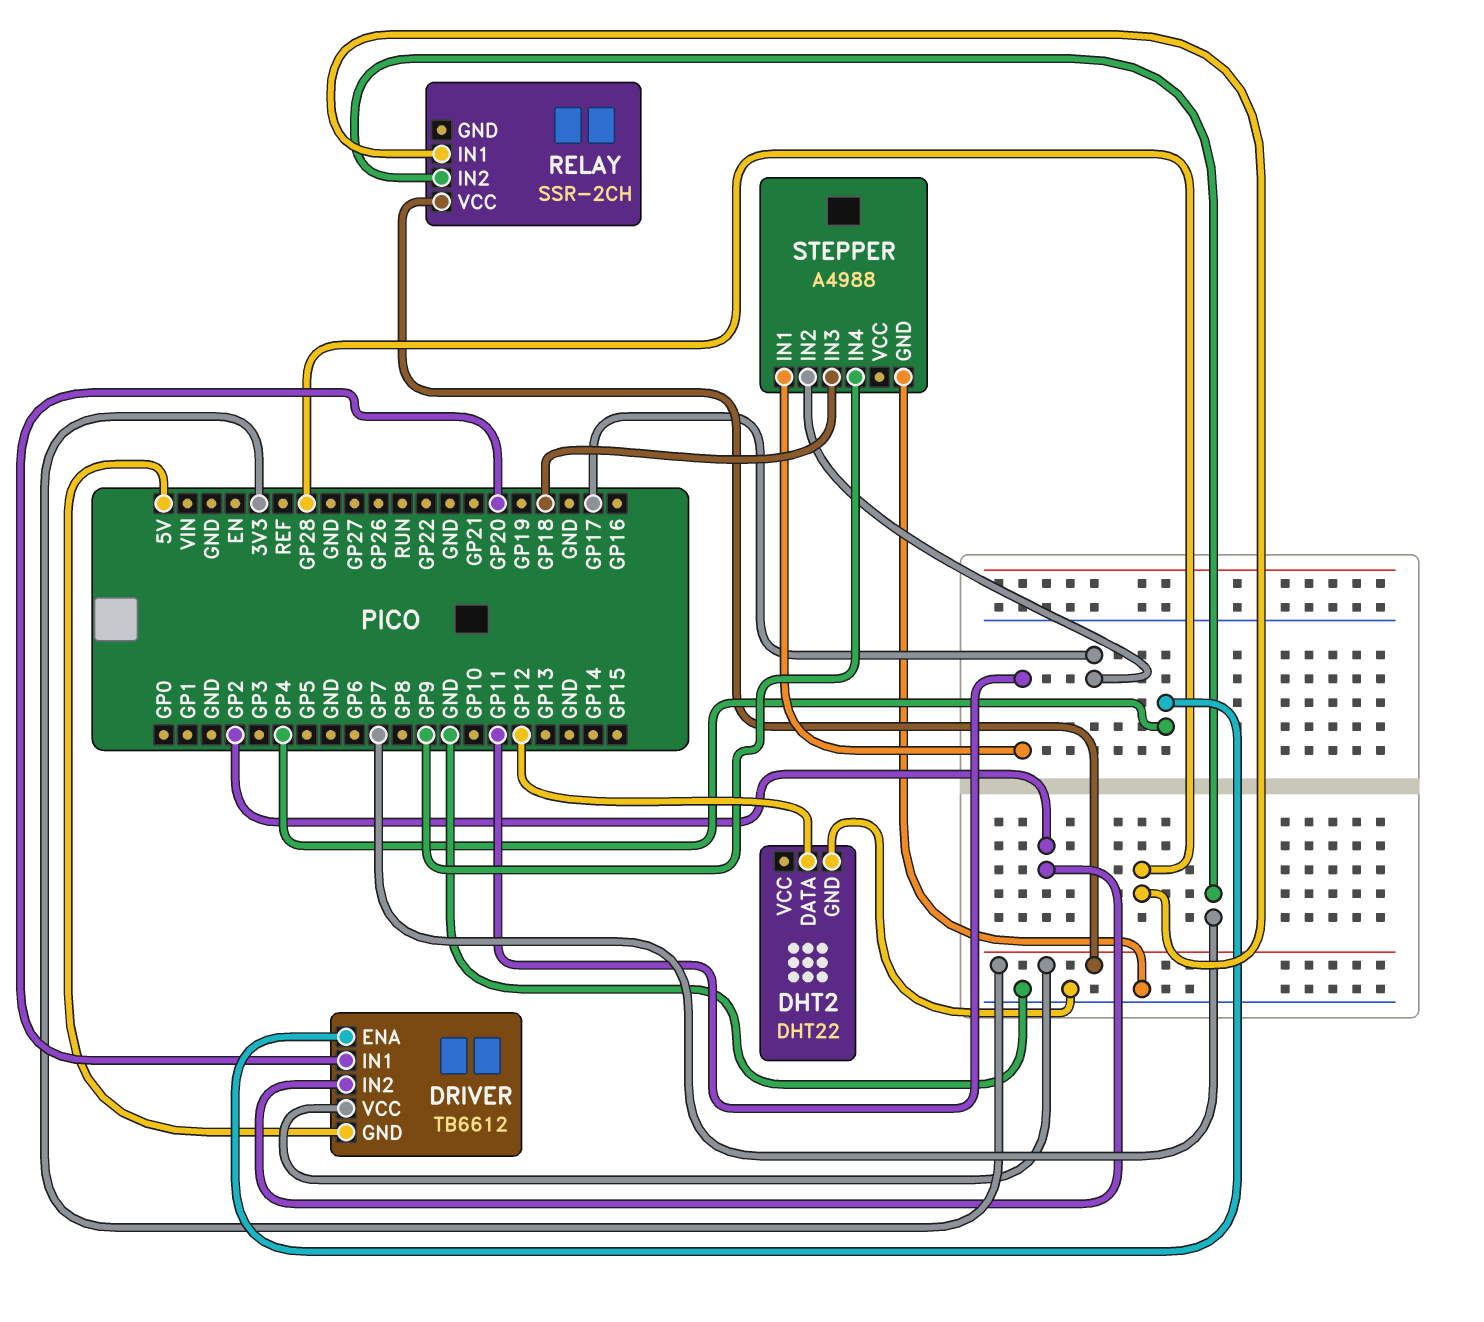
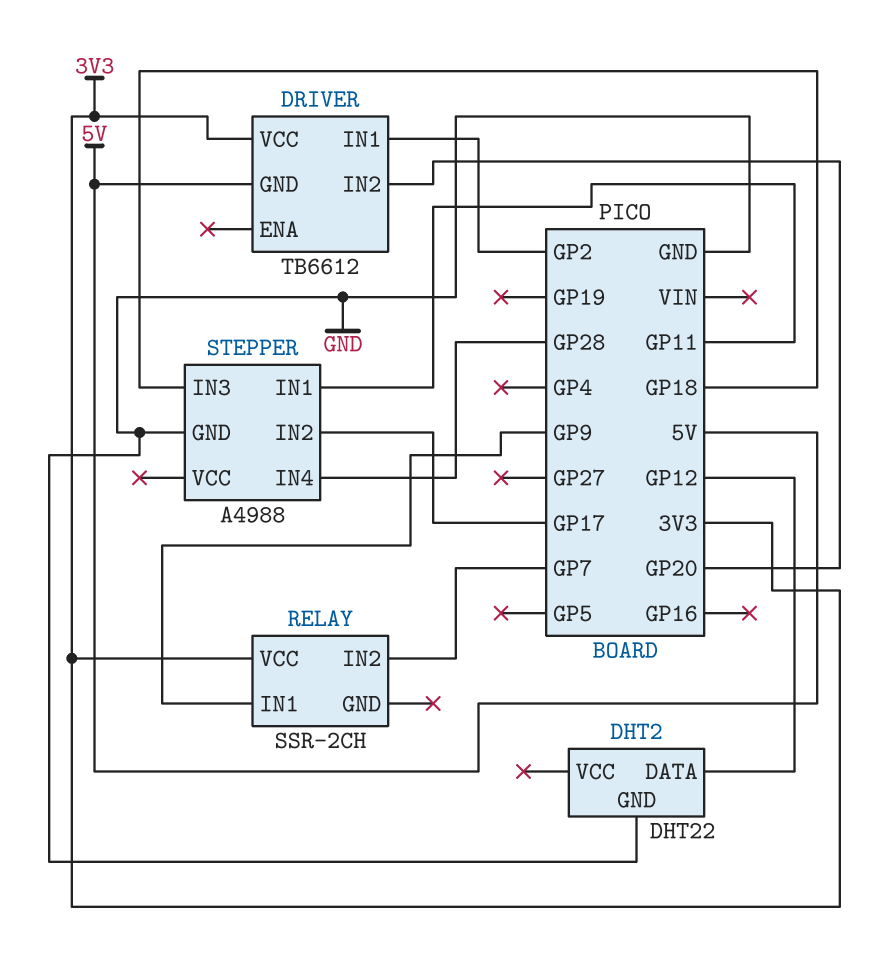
DRIVER pin ENA: GP4 -> none
DRIVER pin IN1: GP20 -> GP2
DRIVER pin IN2: GP2 -> GP20
RELAY pin IN1: GP28 -> GP9
STEPPER pin IN4: GP9 -> GP28

